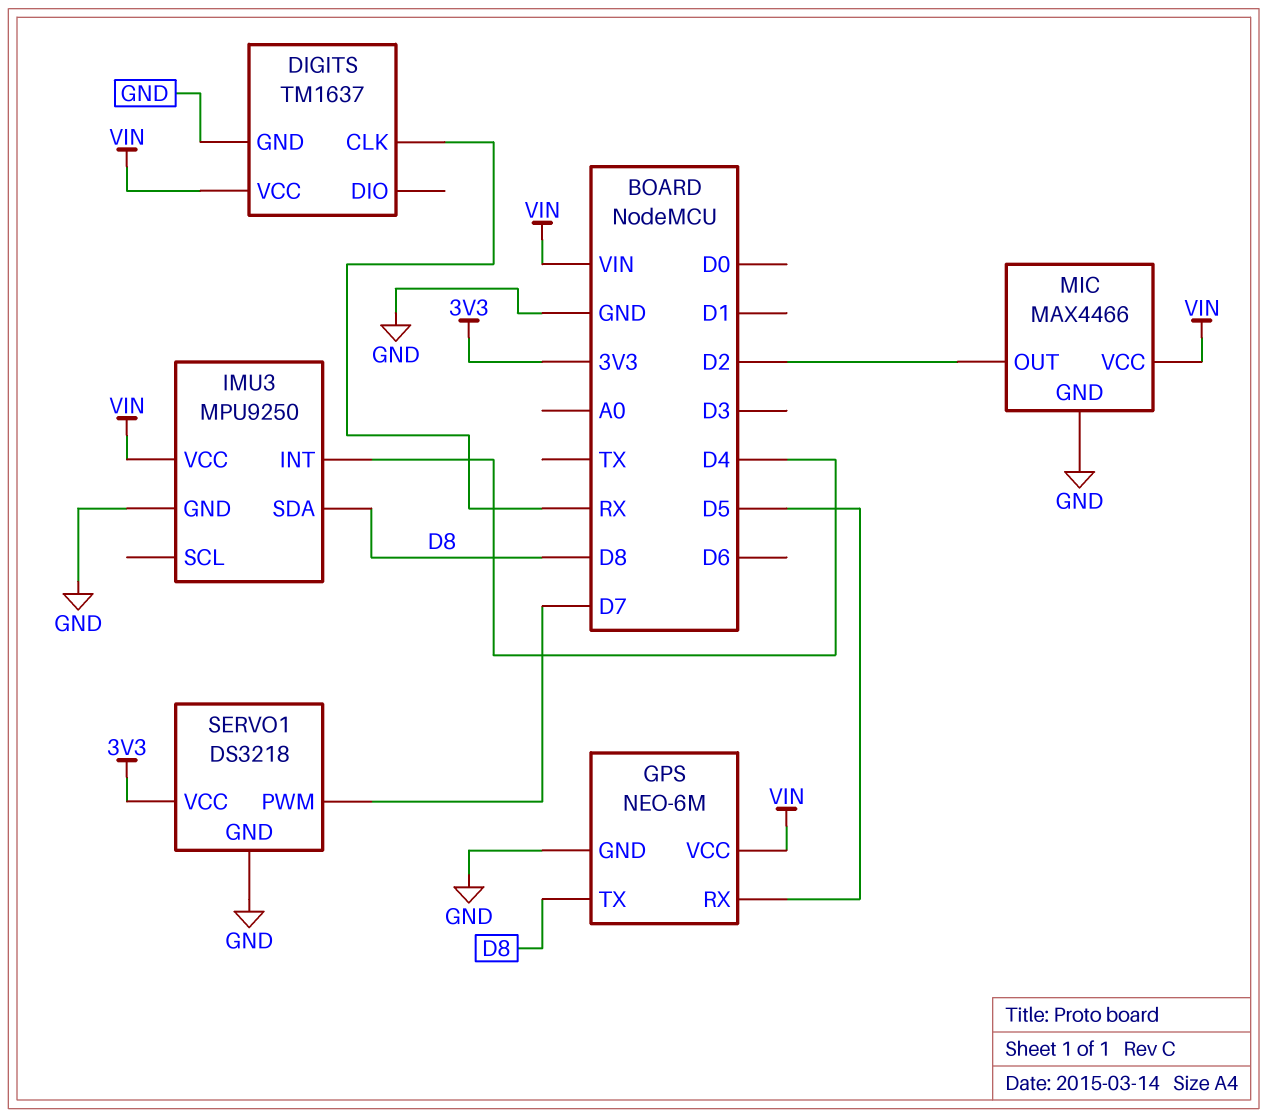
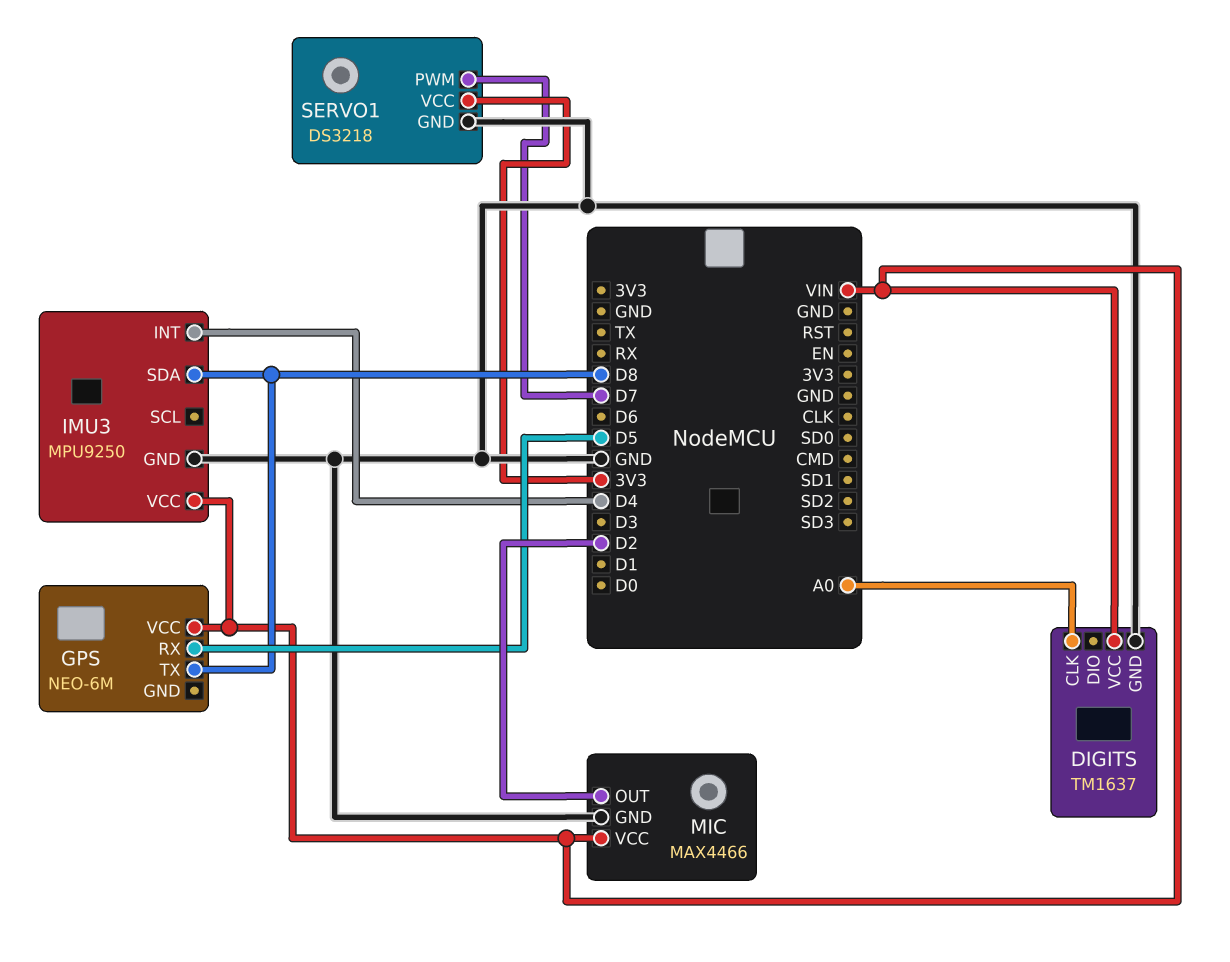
DIGITS pin CLK: RX -> A0
GPS pin GND: GND -> none

